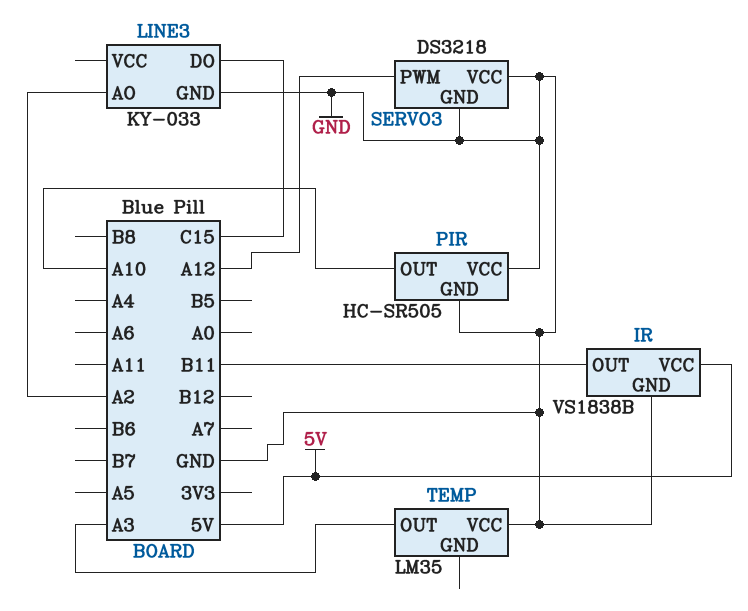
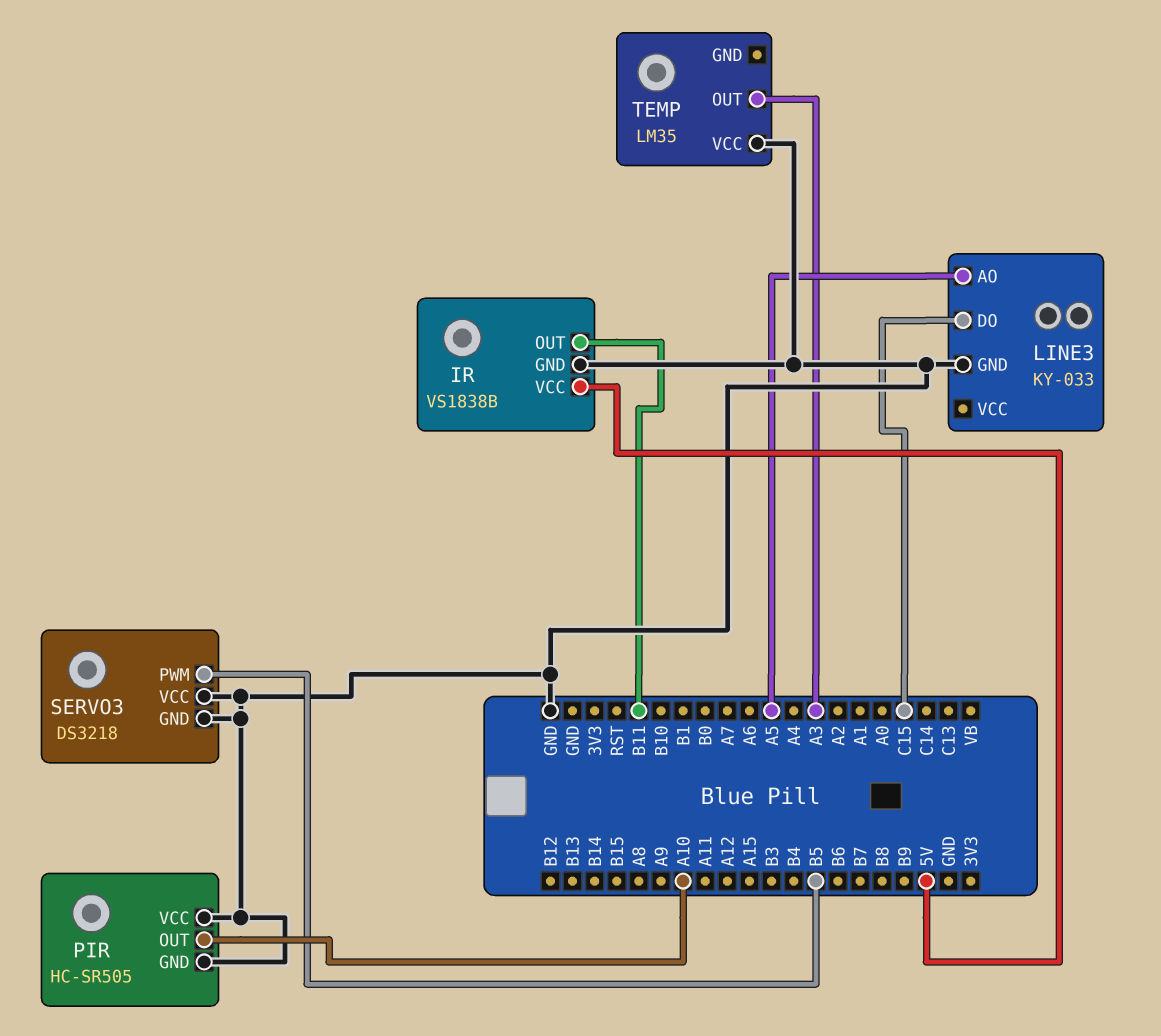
LINE3 pin AO: A2 -> A5
SERVO3 pin PWM: A12 -> B5

